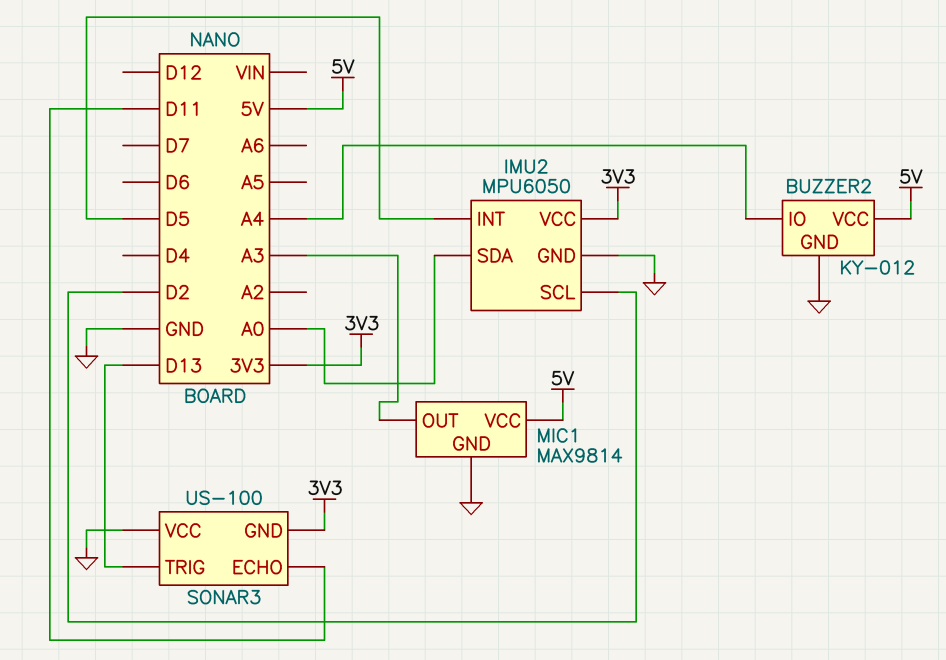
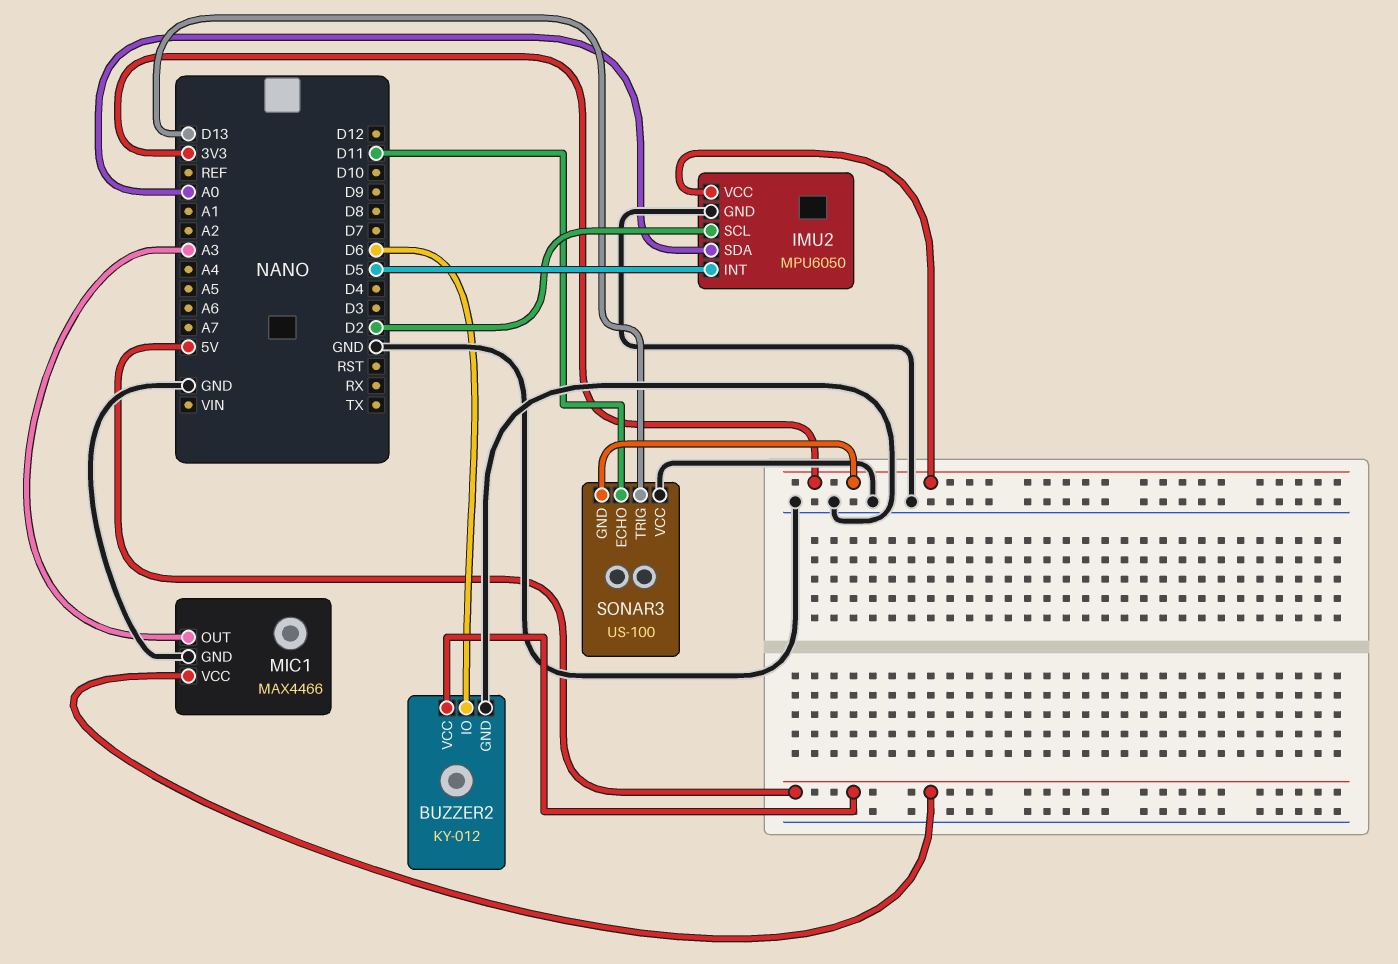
BUZZER2 pin IO: A4 -> D6
MIC1: MAX9814 -> MAX4466

